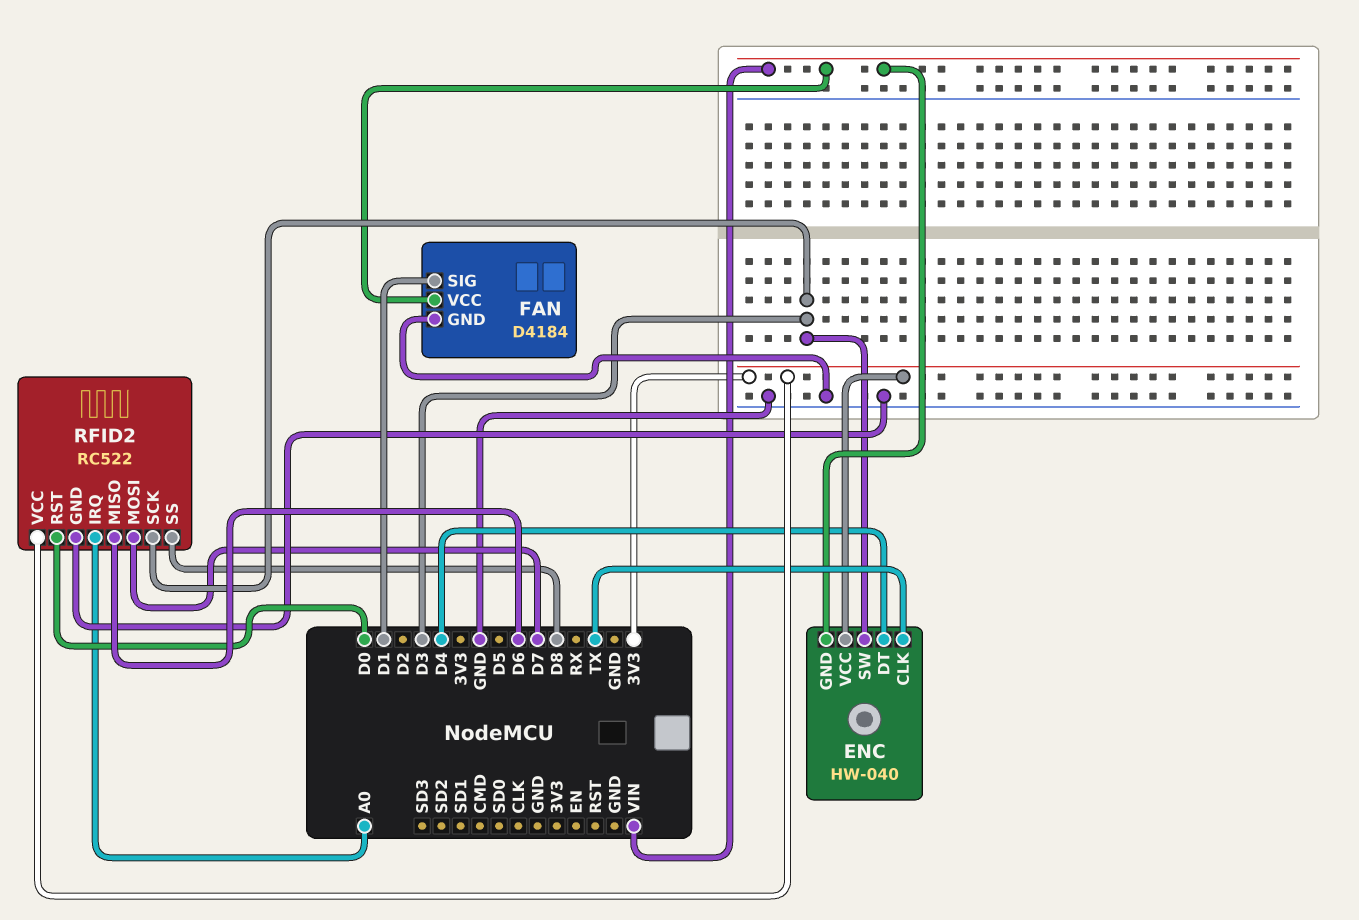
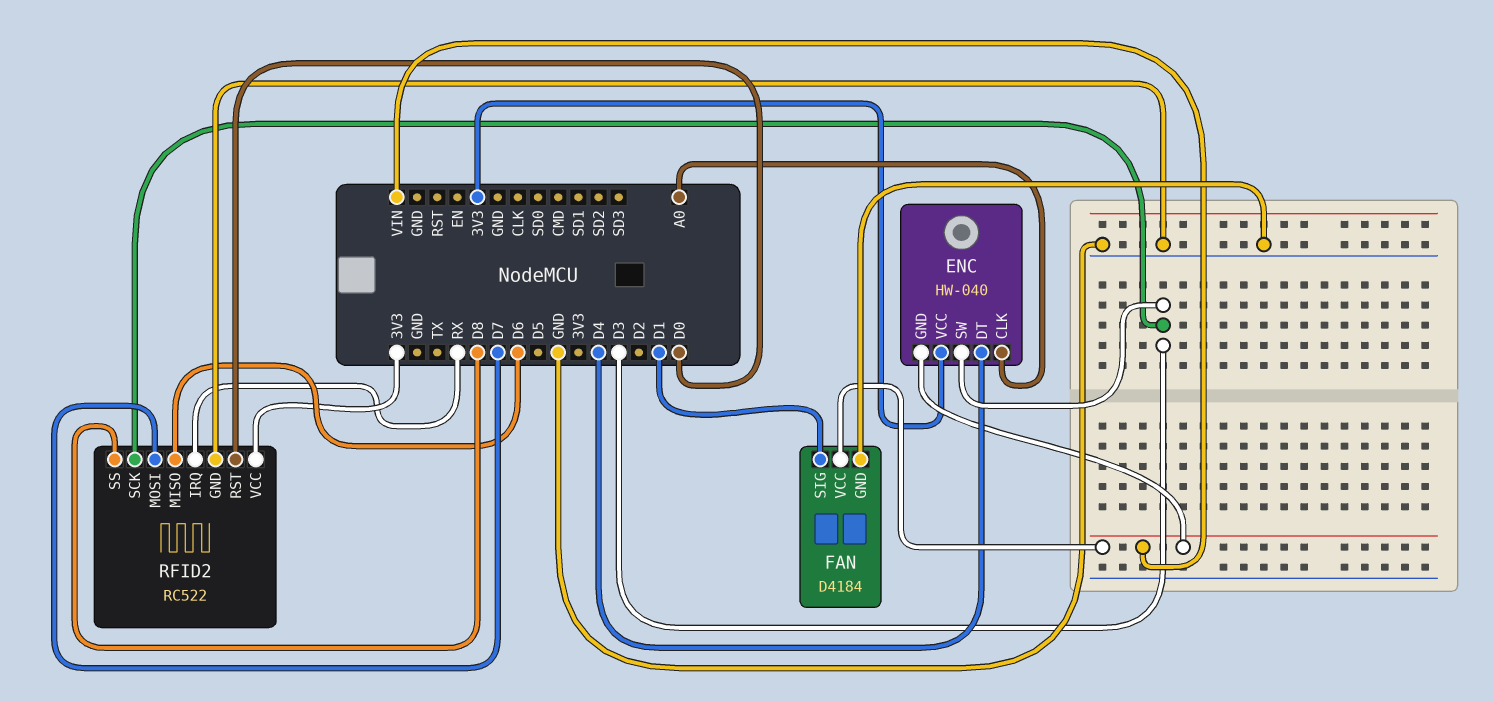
ENC pin CLK: TX -> A0
RFID2 pin IRQ: A0 -> RX

